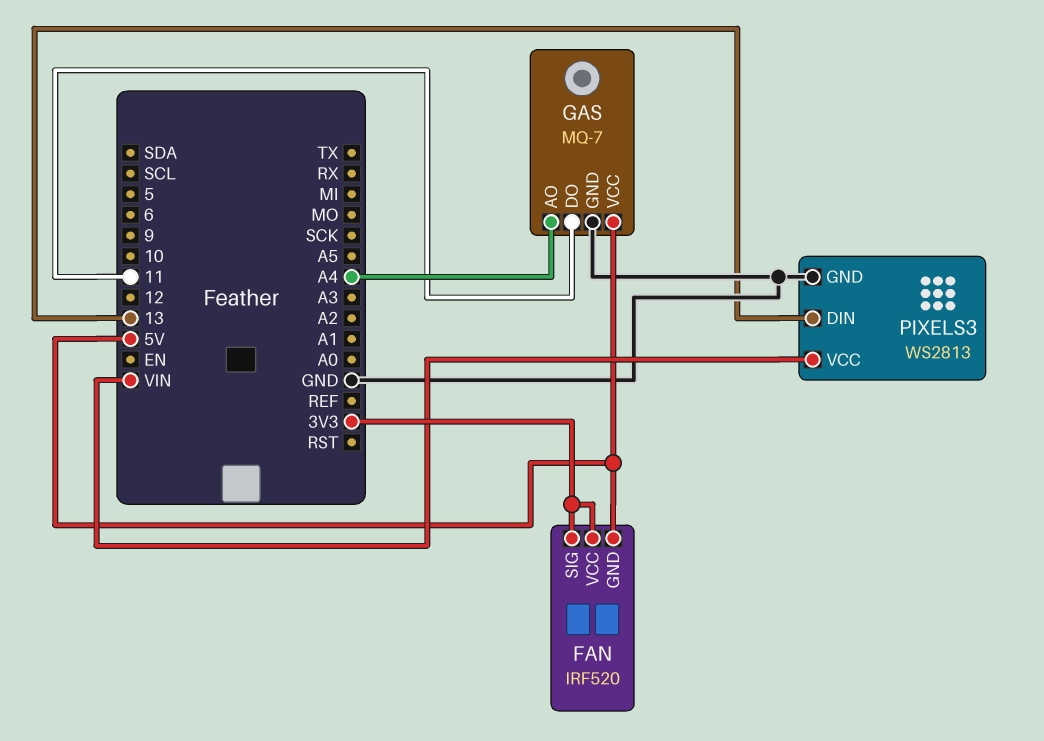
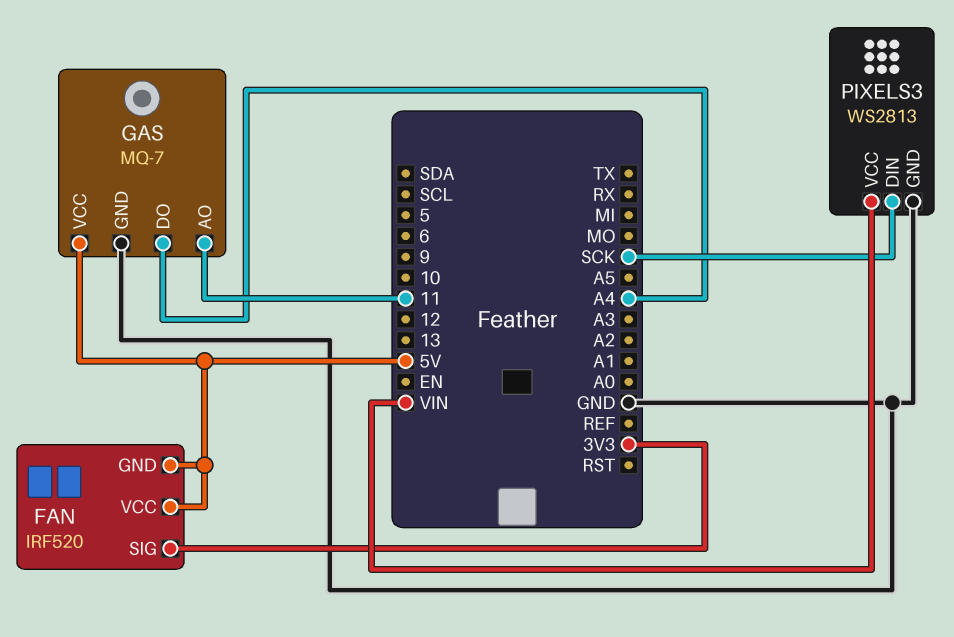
FAN pin VCC: 3V3 -> 5V
GAS pin AO: A4 -> 11
GAS pin DO: 11 -> A4
PIXELS3 pin DIN: 13 -> SCK

